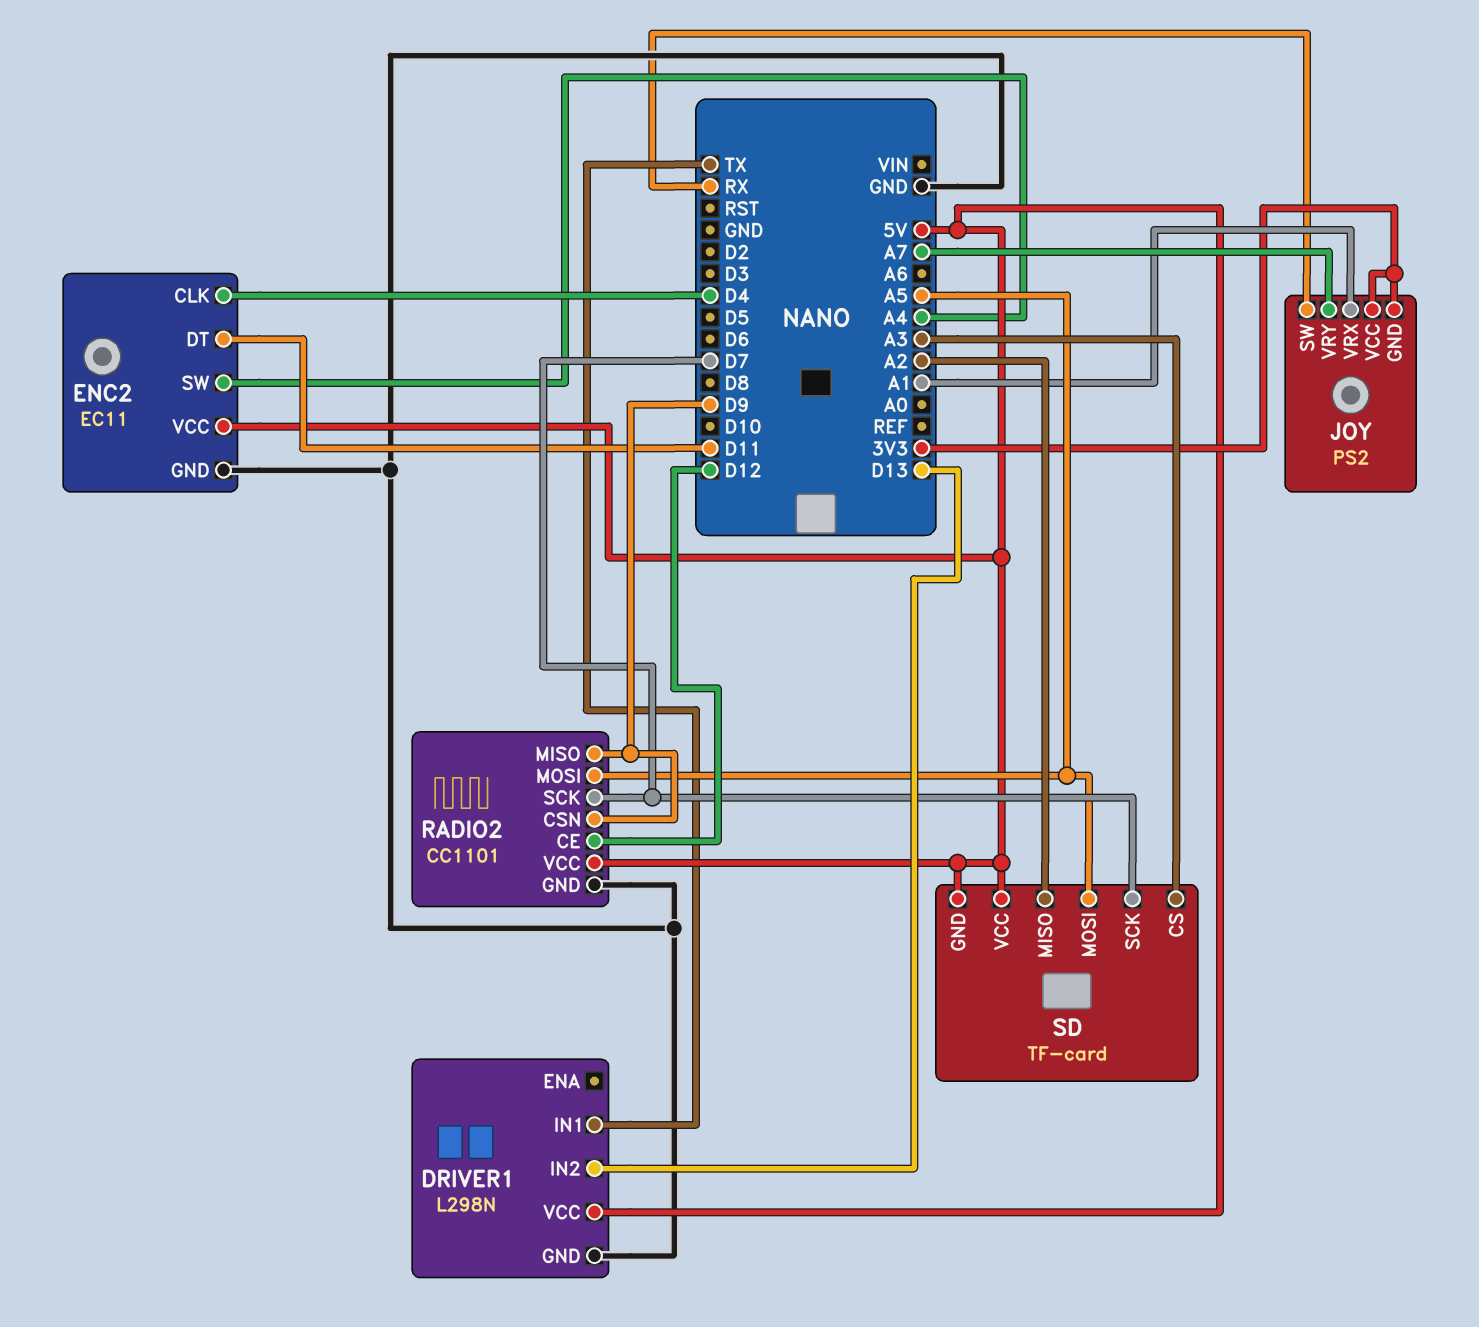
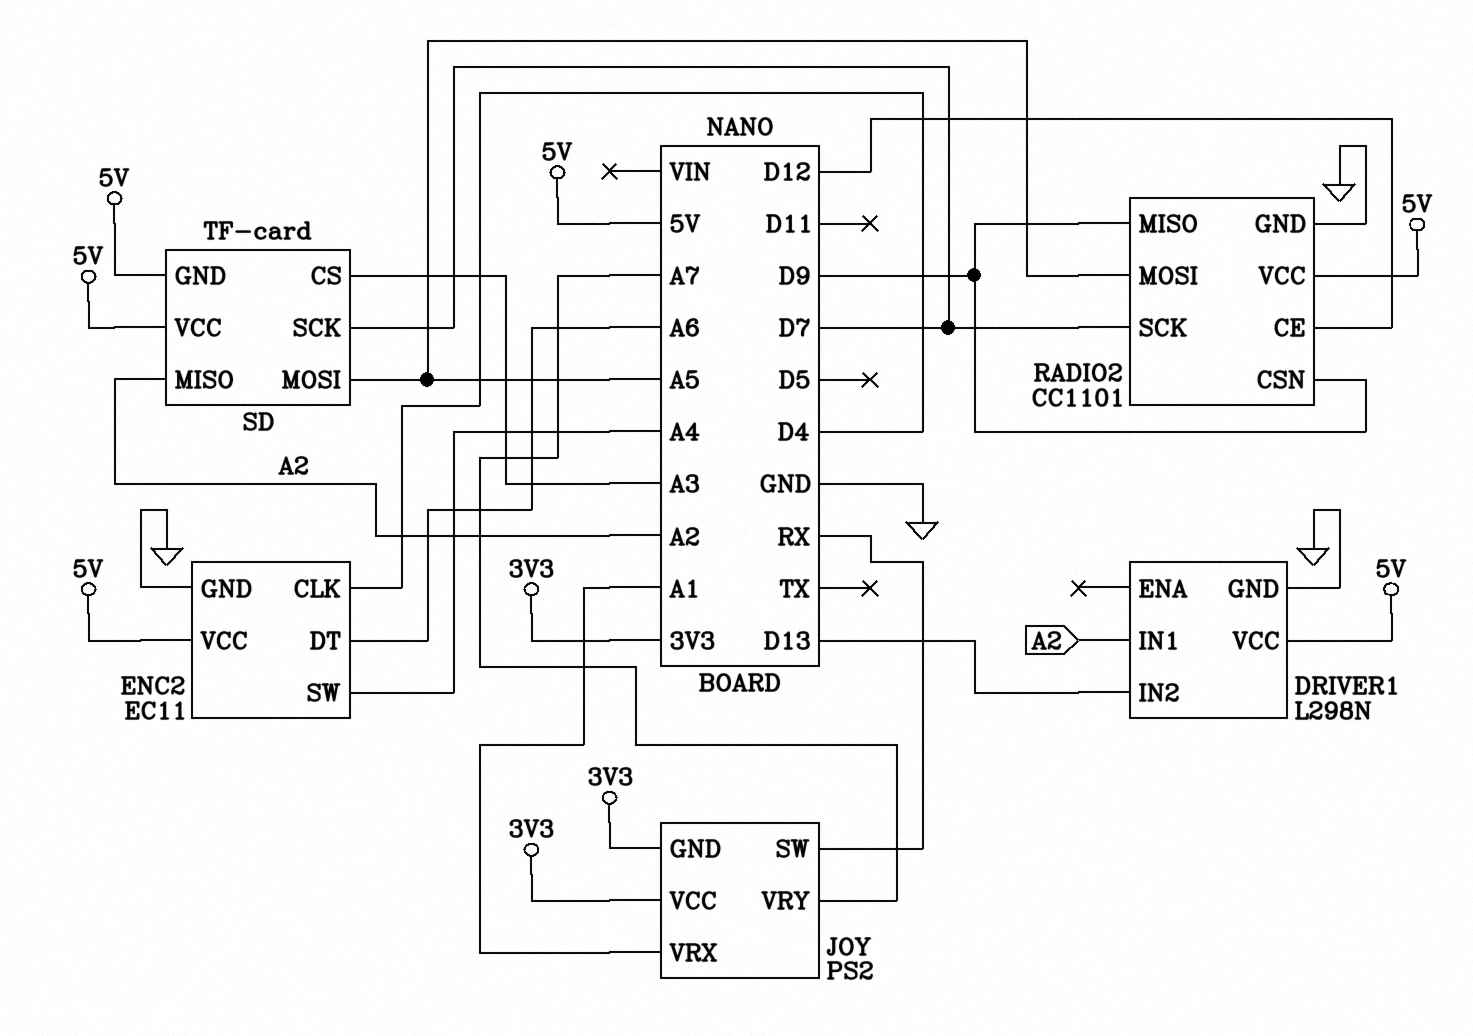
DRIVER1 pin IN1: TX -> A2
ENC2 pin DT: D11 -> A6

